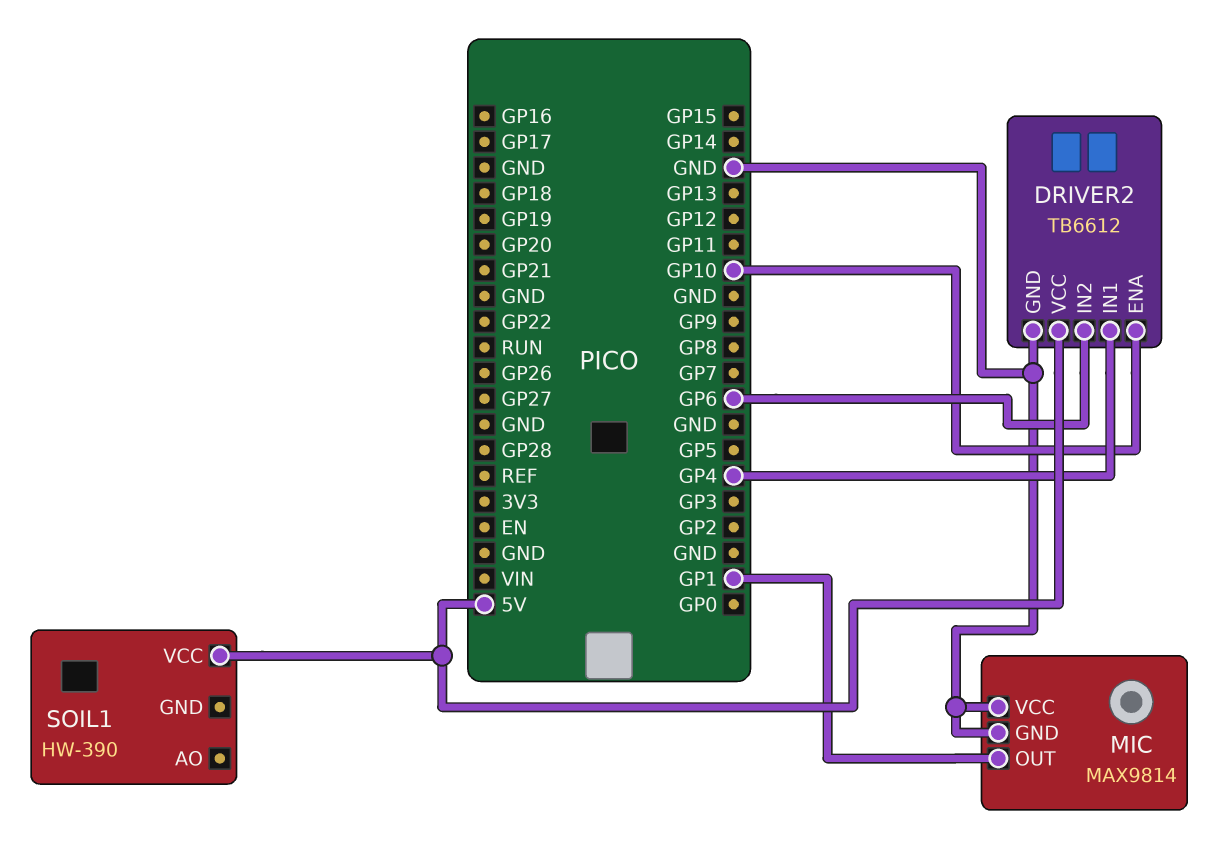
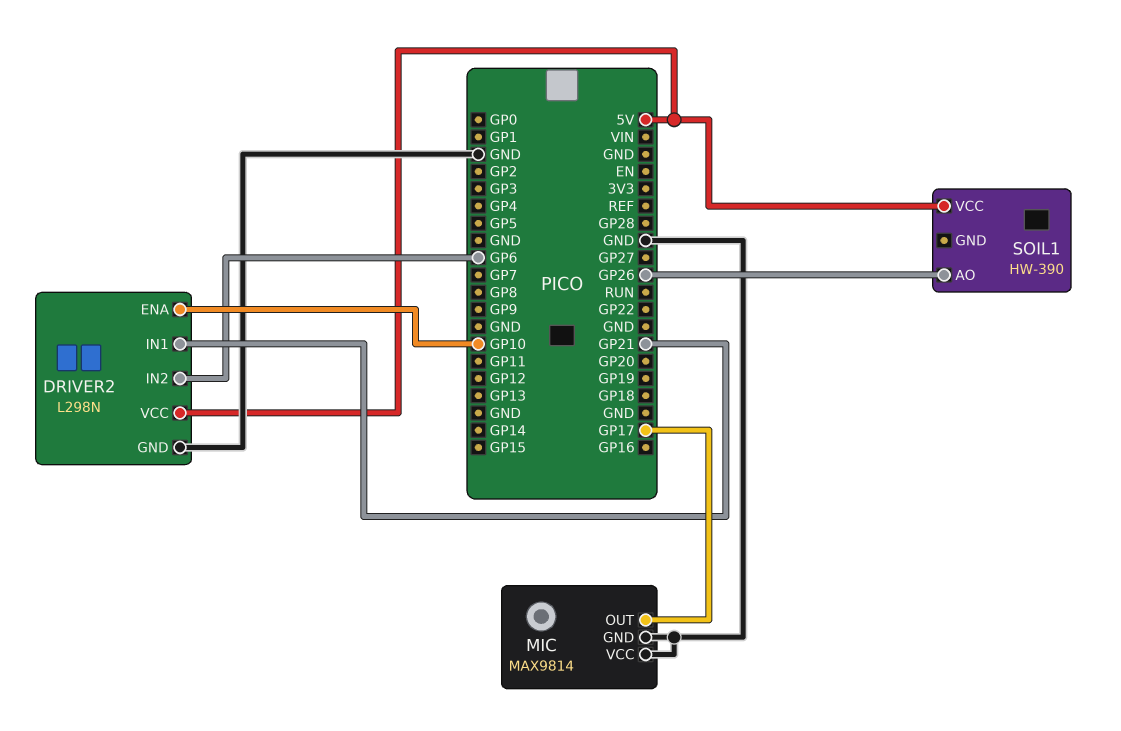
DRIVER2: TB6612 -> L298N
DRIVER2 pin IN1: GP4 -> GP21
MIC pin OUT: GP1 -> GP17
SOIL1 pin AO: none -> GP26

